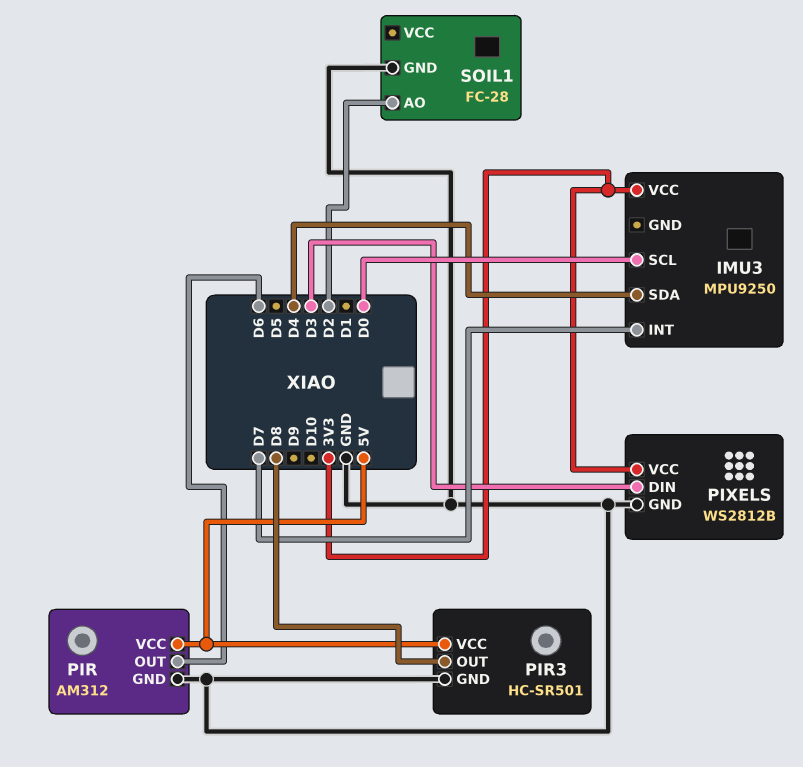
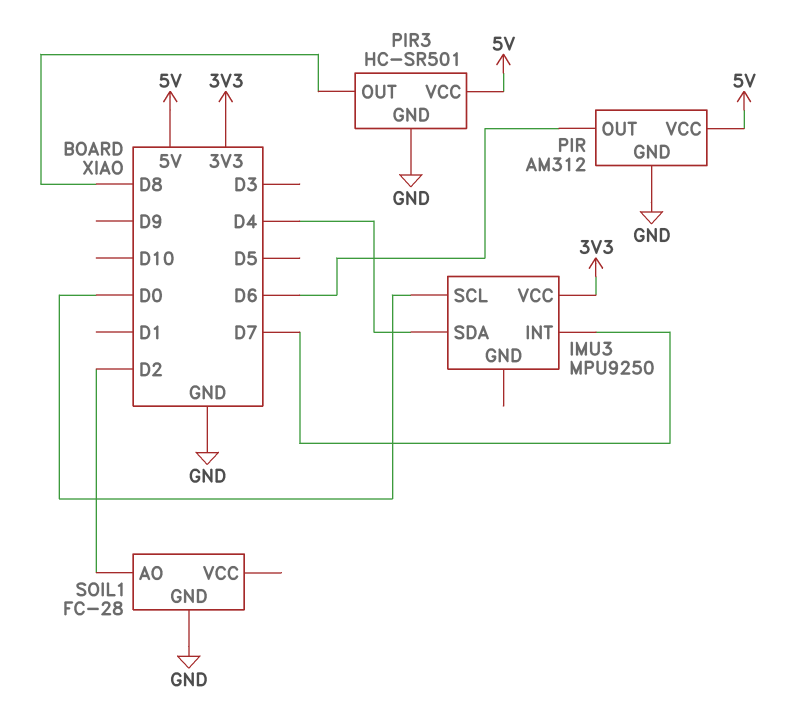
PIXELS: WS2812B -> none
PIXELS pin DIN: D3 -> none
PIXELS pin GND: GND -> none
PIXELS pin VCC: 3V3 -> none

